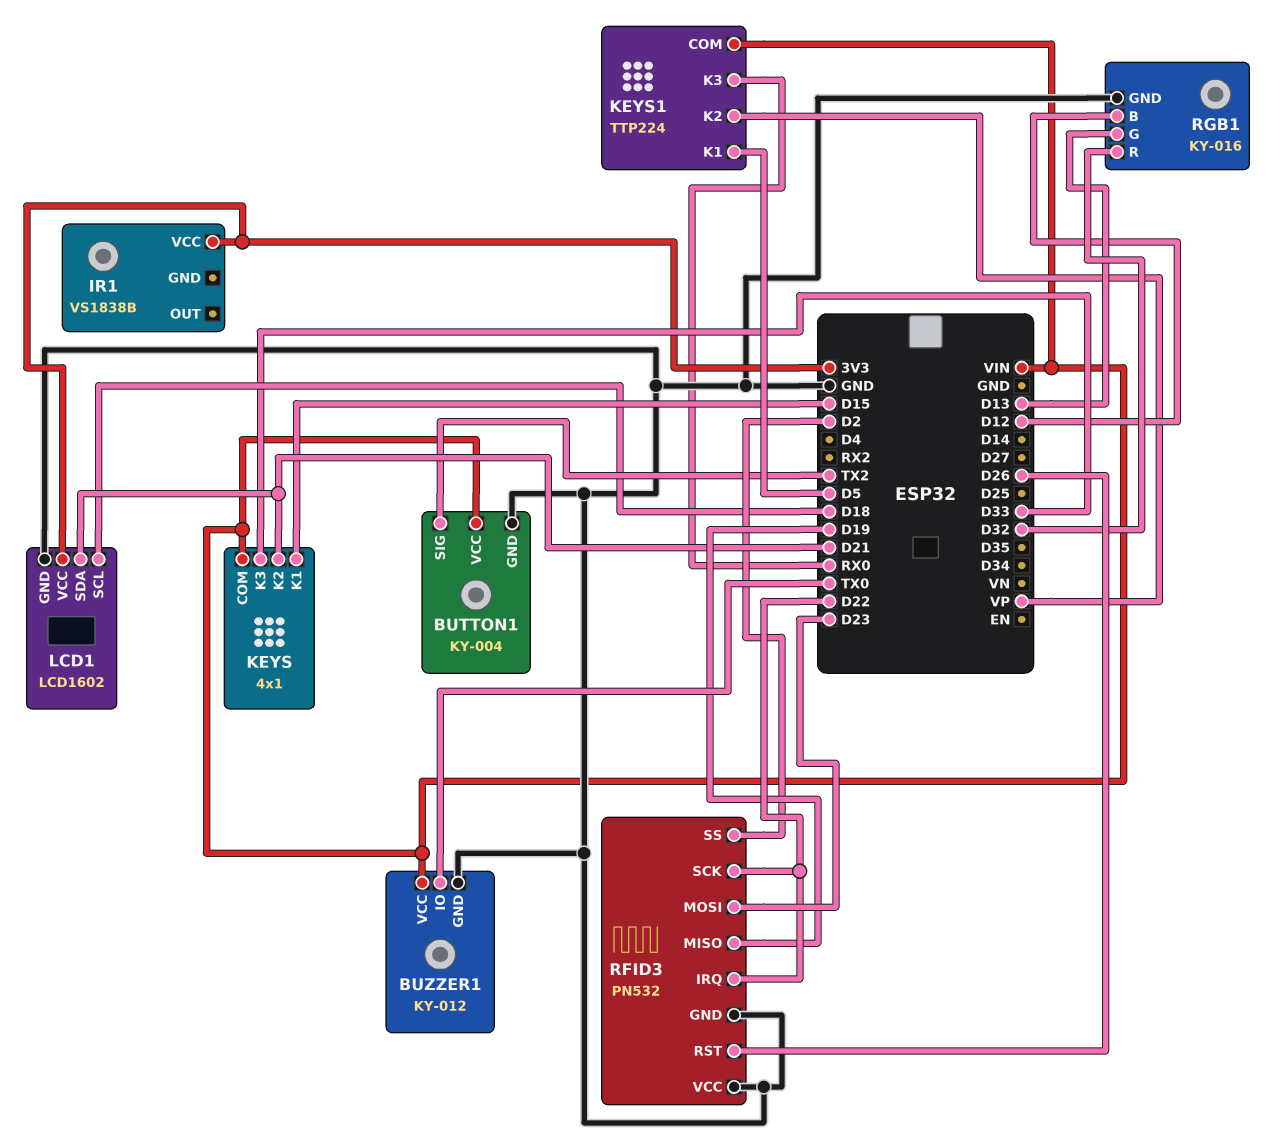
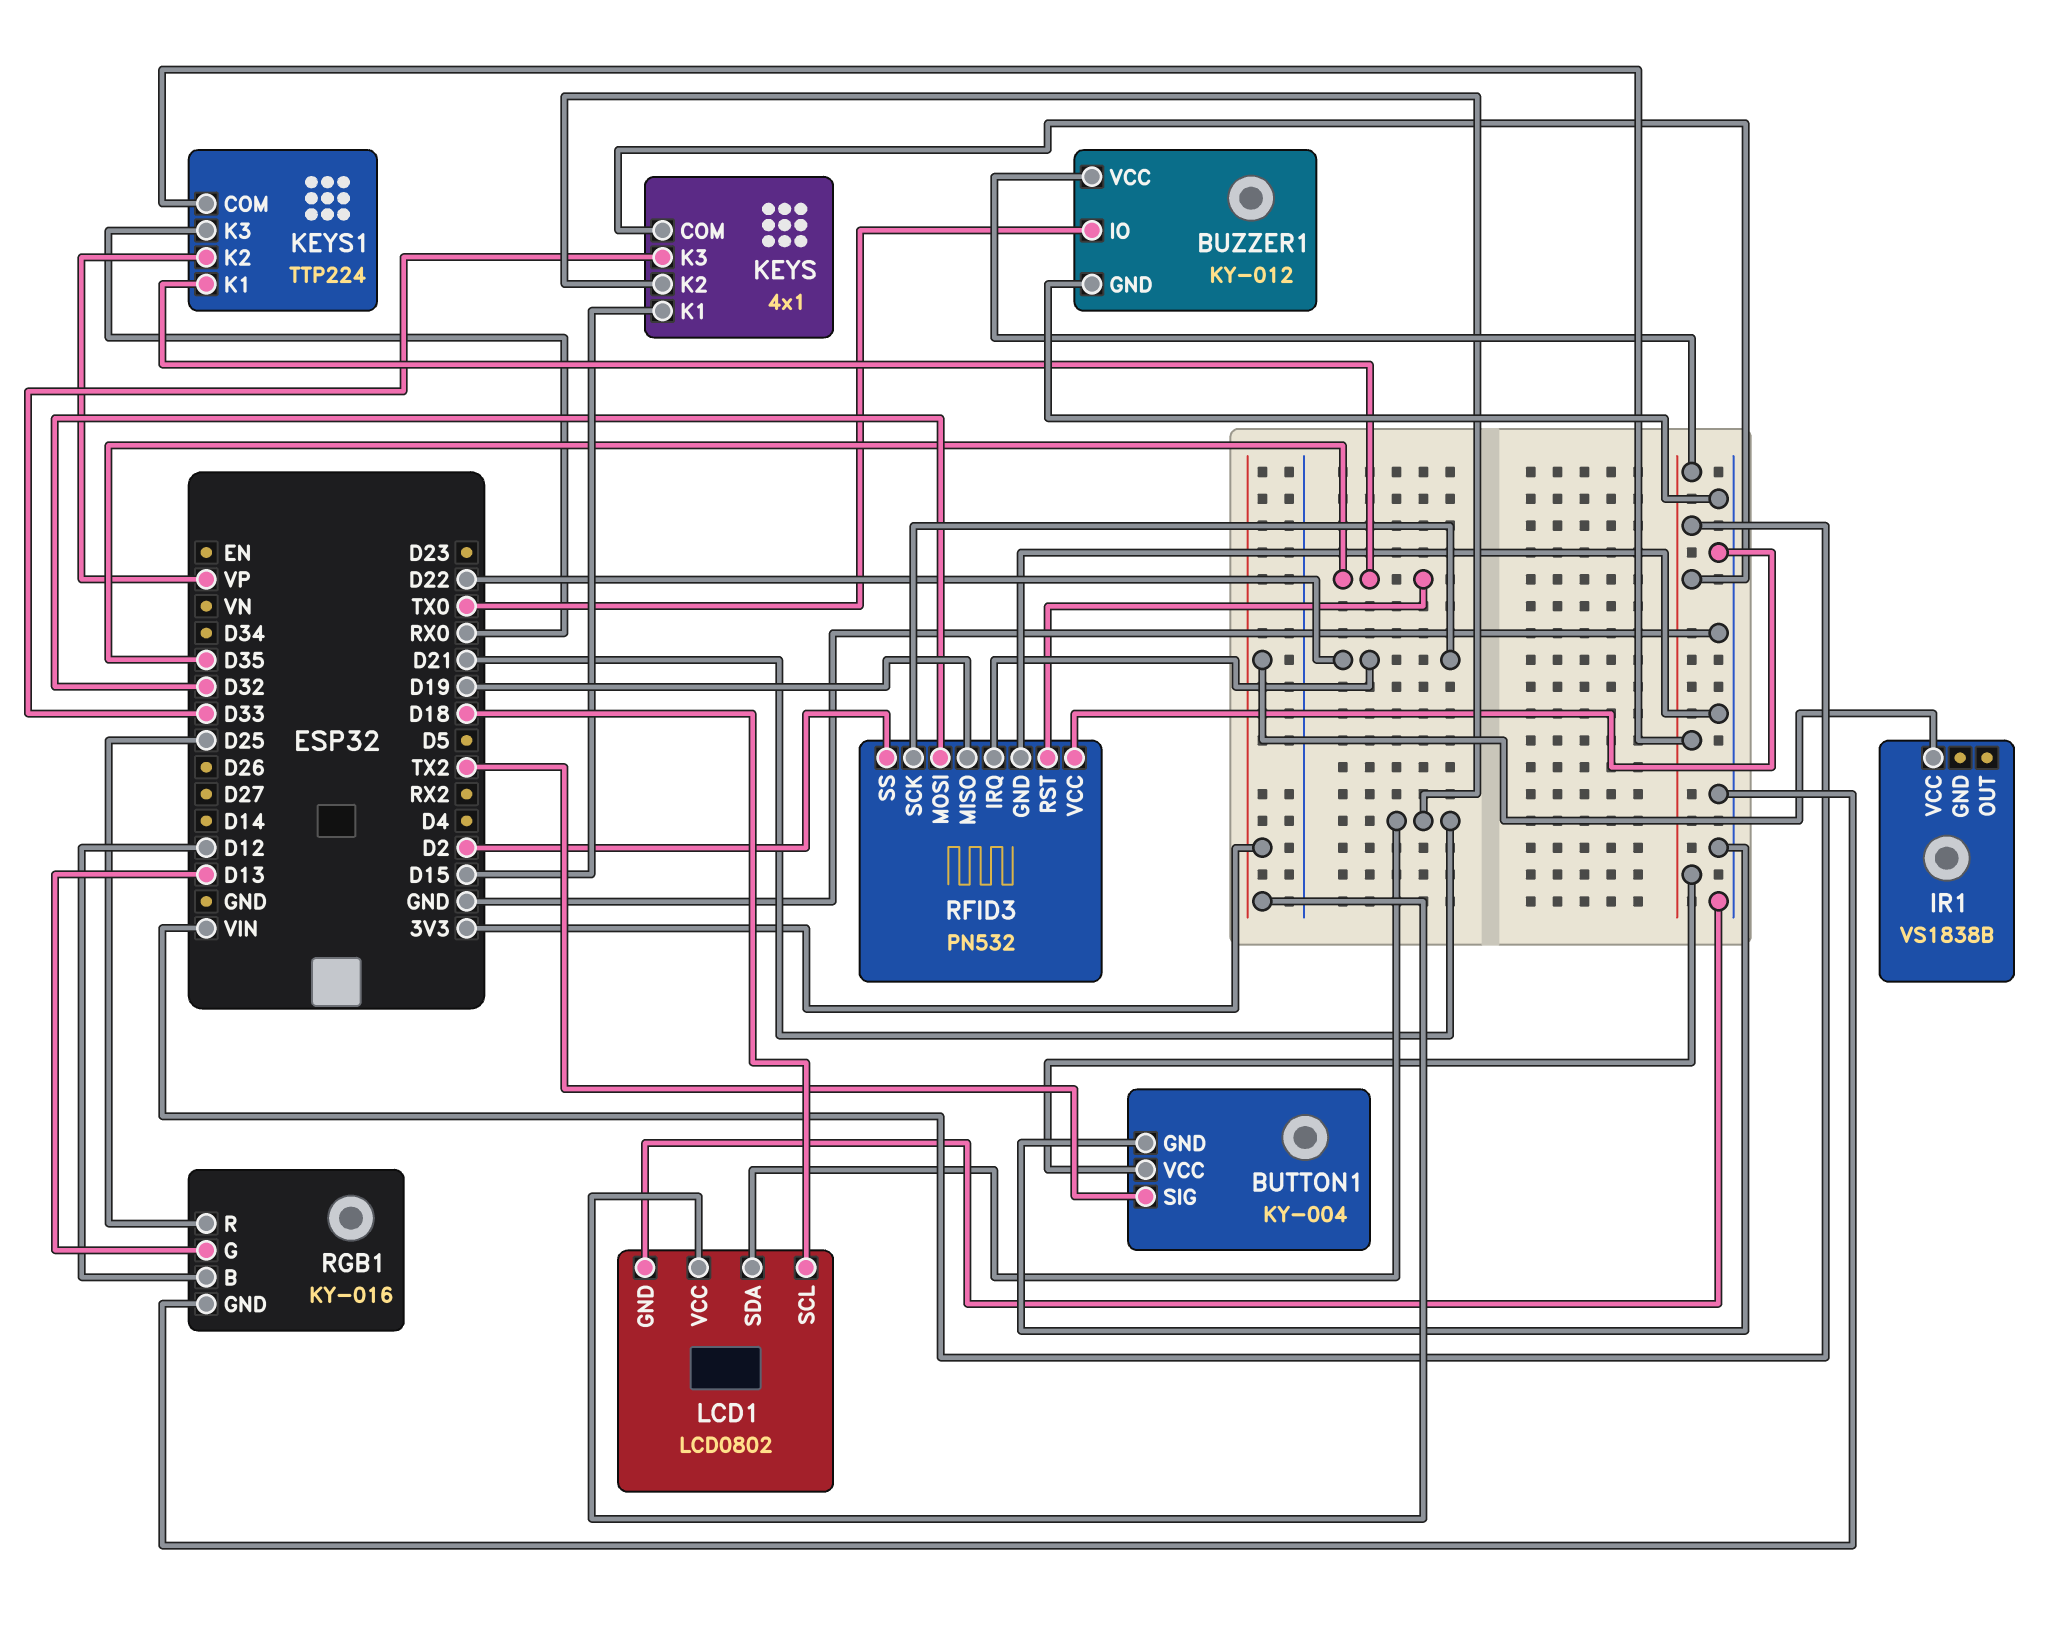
KEYS1 pin K1: D5 -> D35
LCD1: LCD1602 -> LCD0802
RFID3 pin MOSI: D23 -> D32
RFID3 pin RST: D26 -> D35
RGB1 pin R: D32 -> D25

